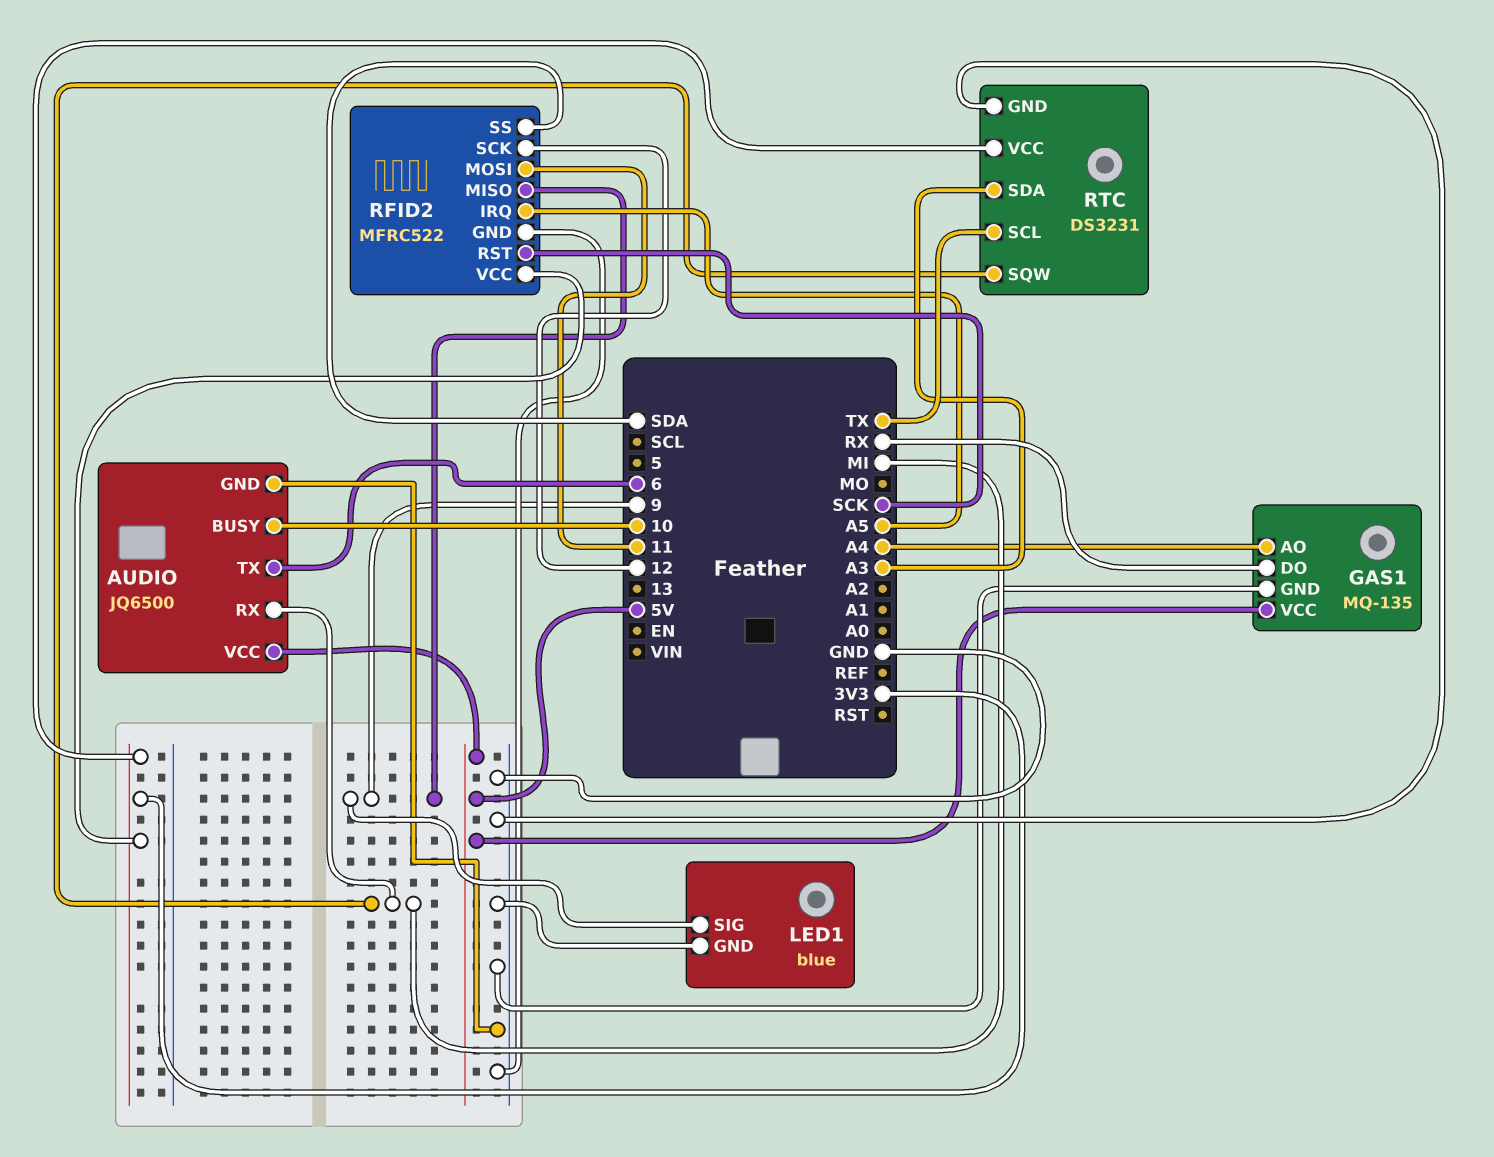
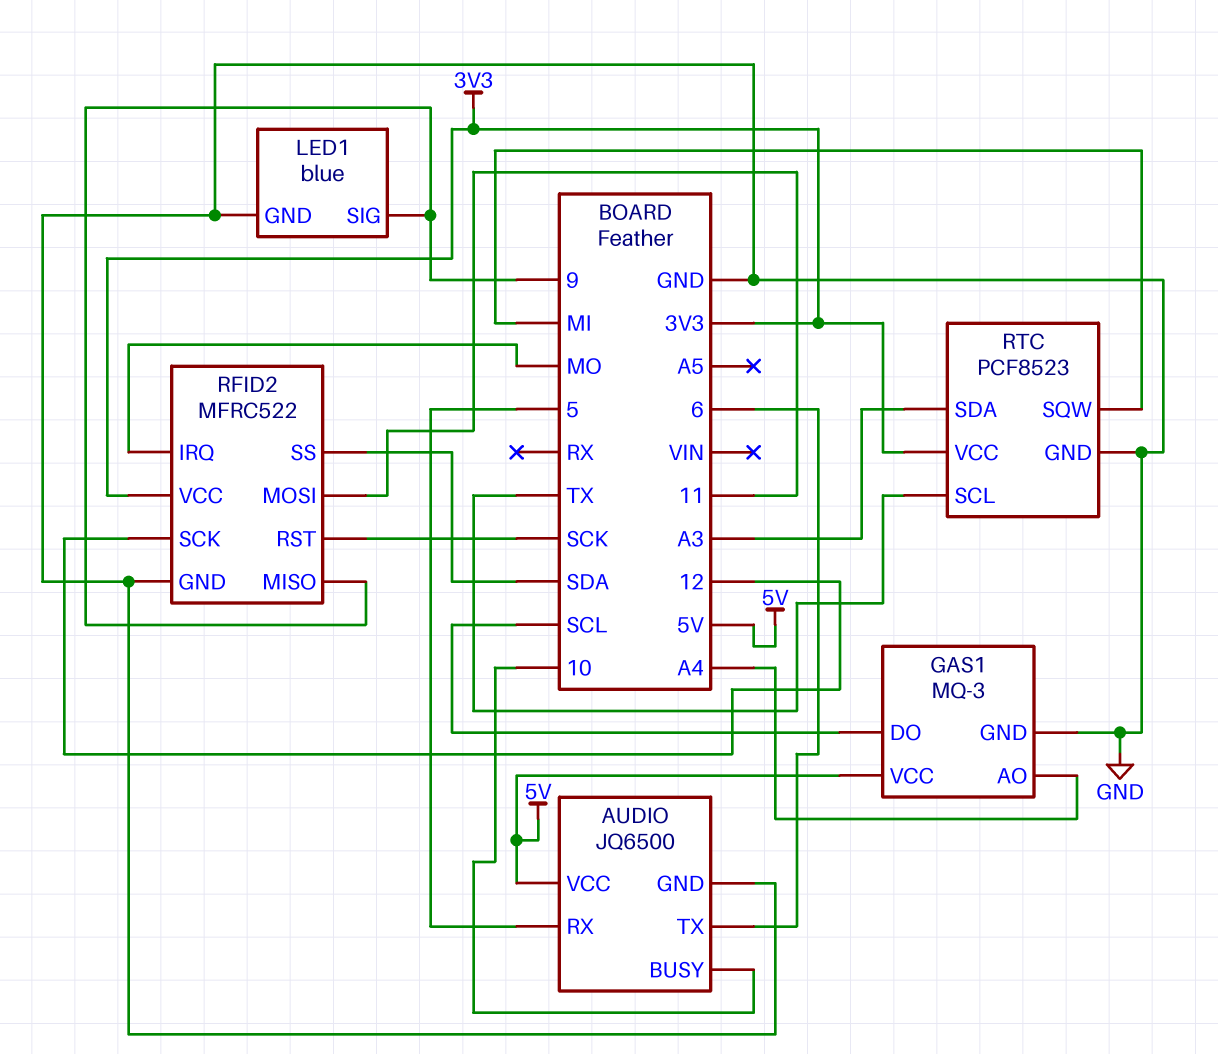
AUDIO pin RX: MI -> 5
GAS1: MQ-135 -> MQ-3
GAS1 pin DO: RX -> SCL
RFID2 pin IRQ: A5 -> MO
RTC: DS3231 -> PCF8523

